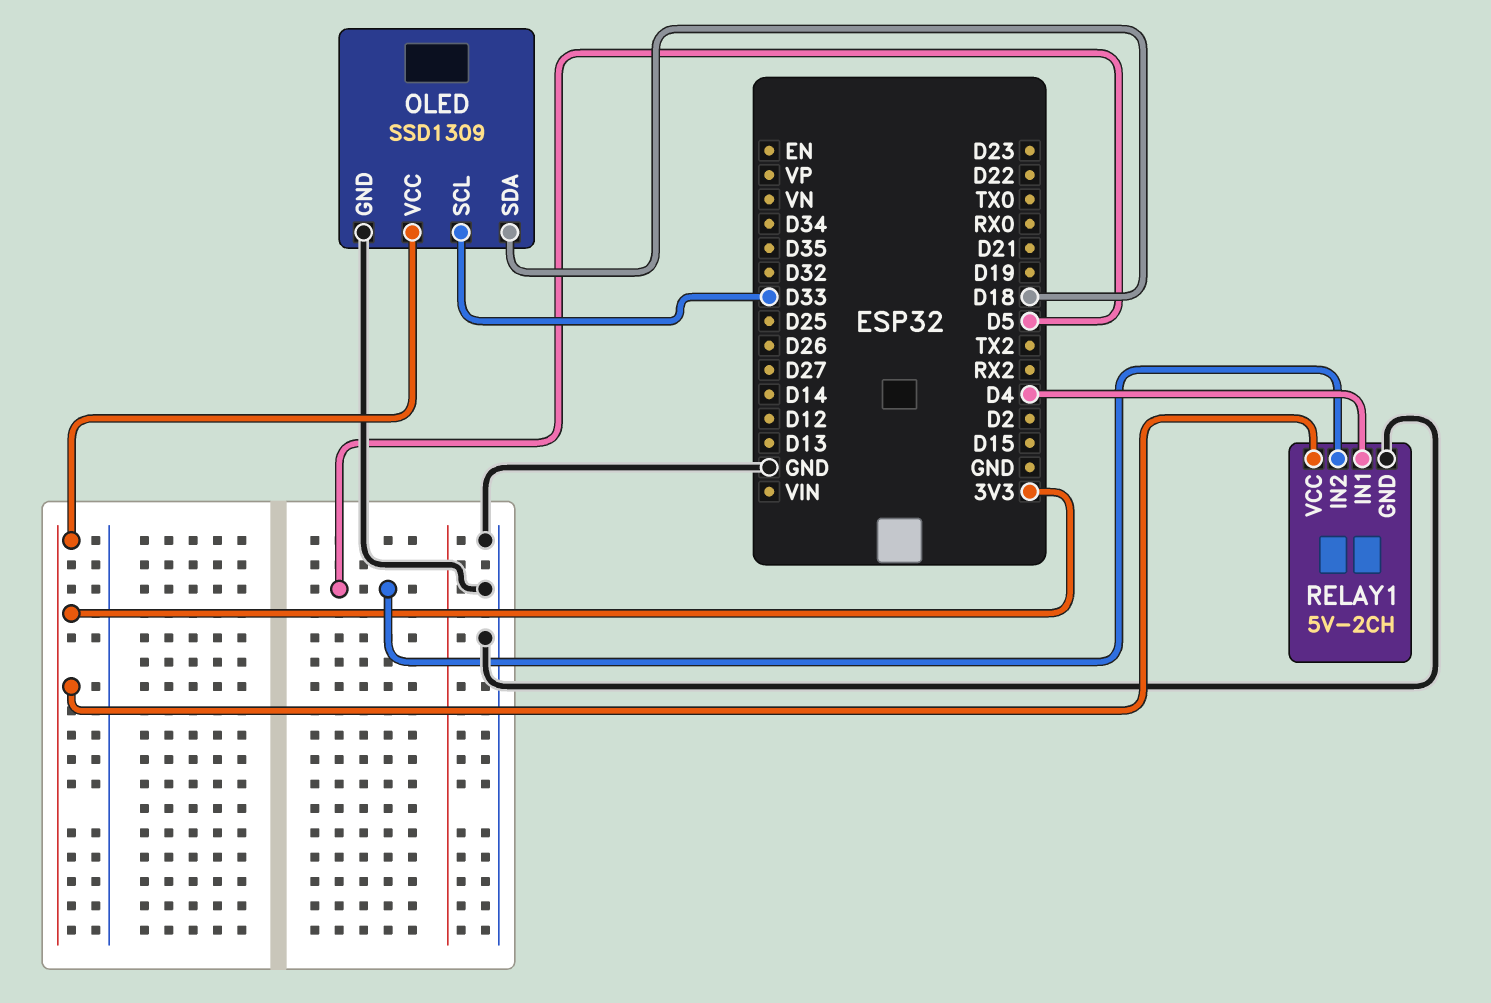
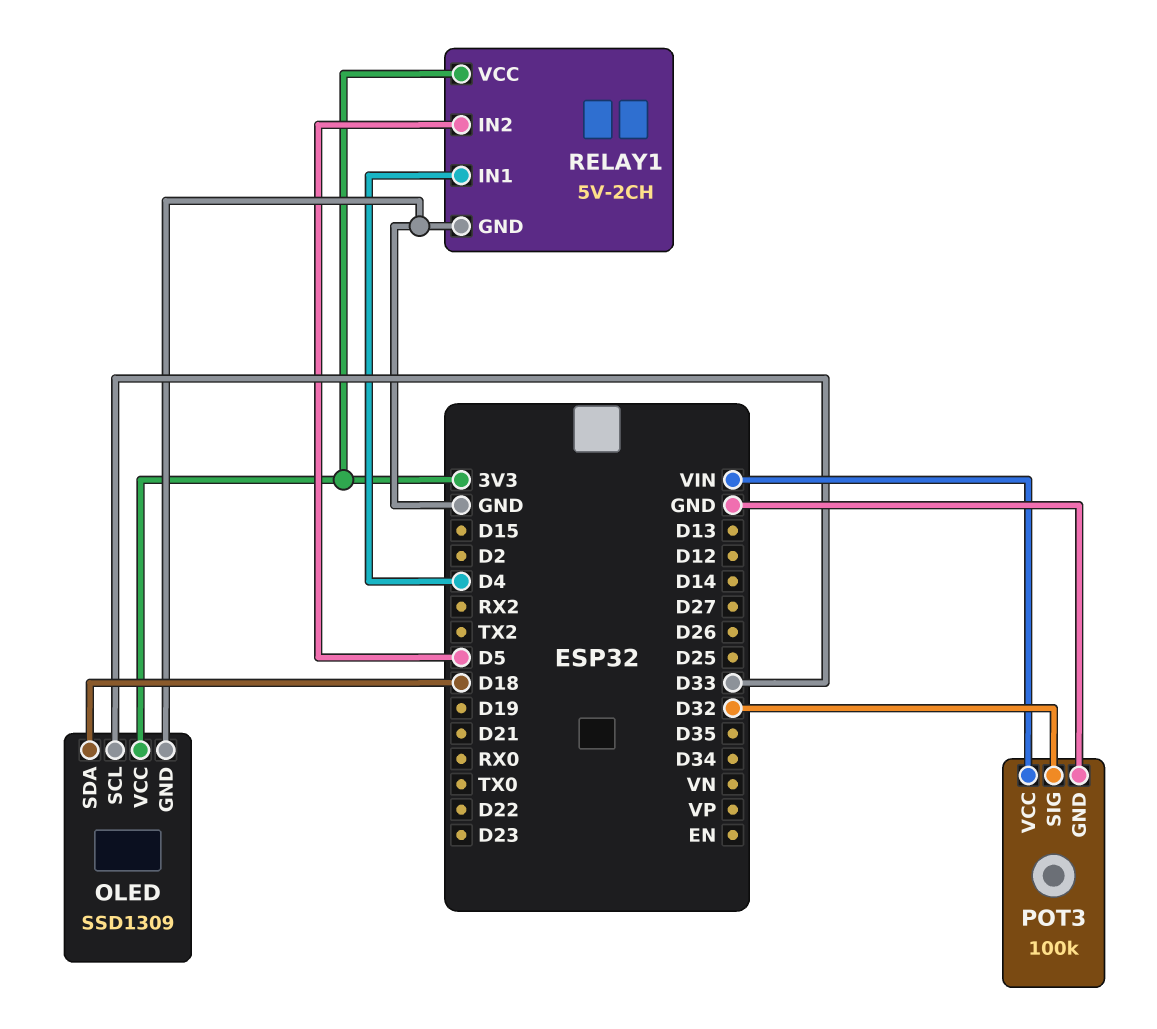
POT3: none -> 100k
POT3 pin GND: none -> GND
POT3 pin SIG: none -> D32
POT3 pin VCC: none -> VIN

